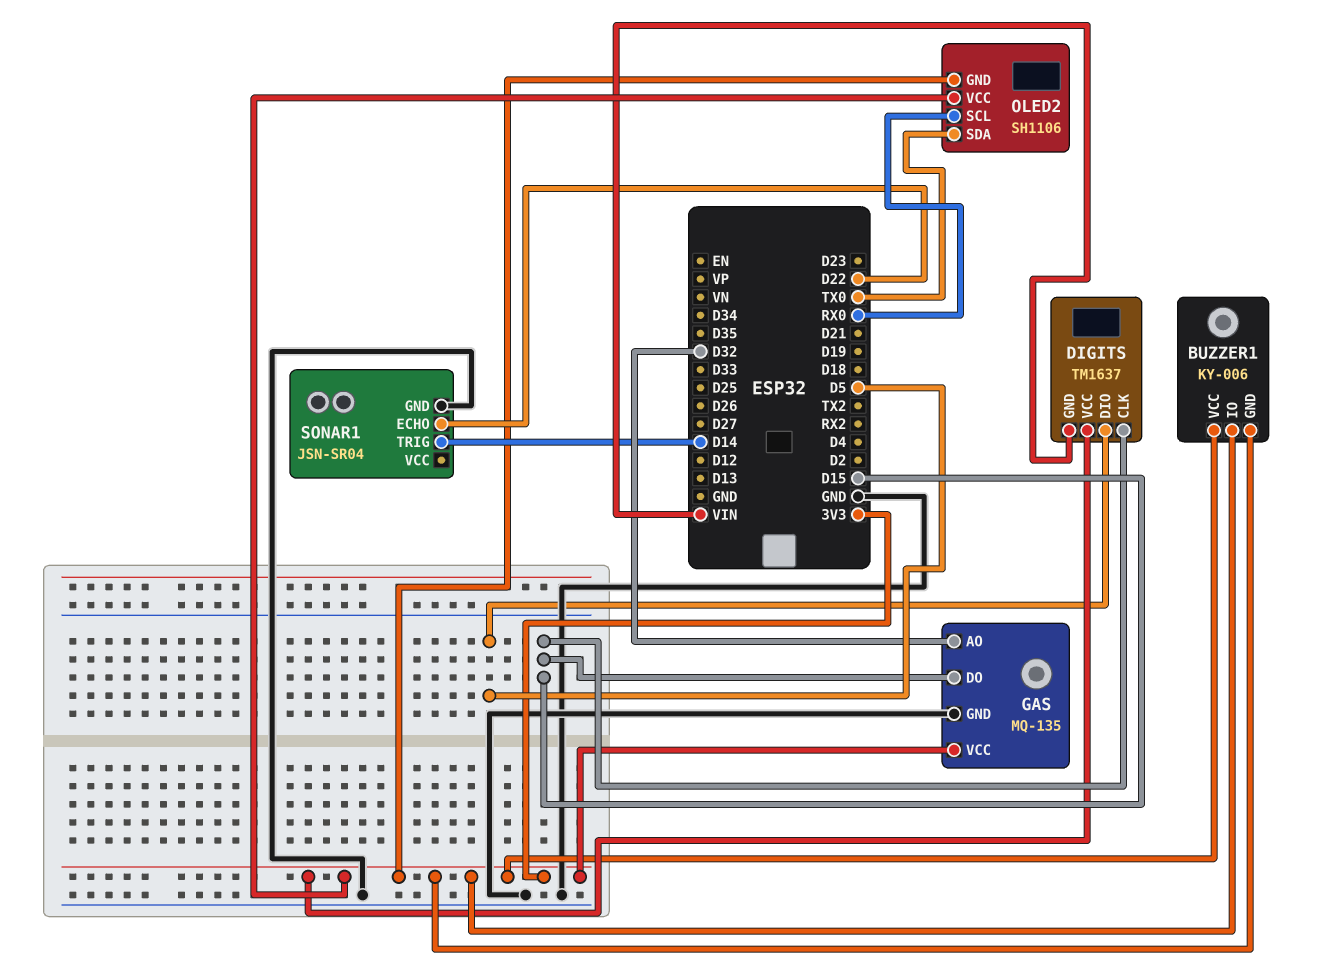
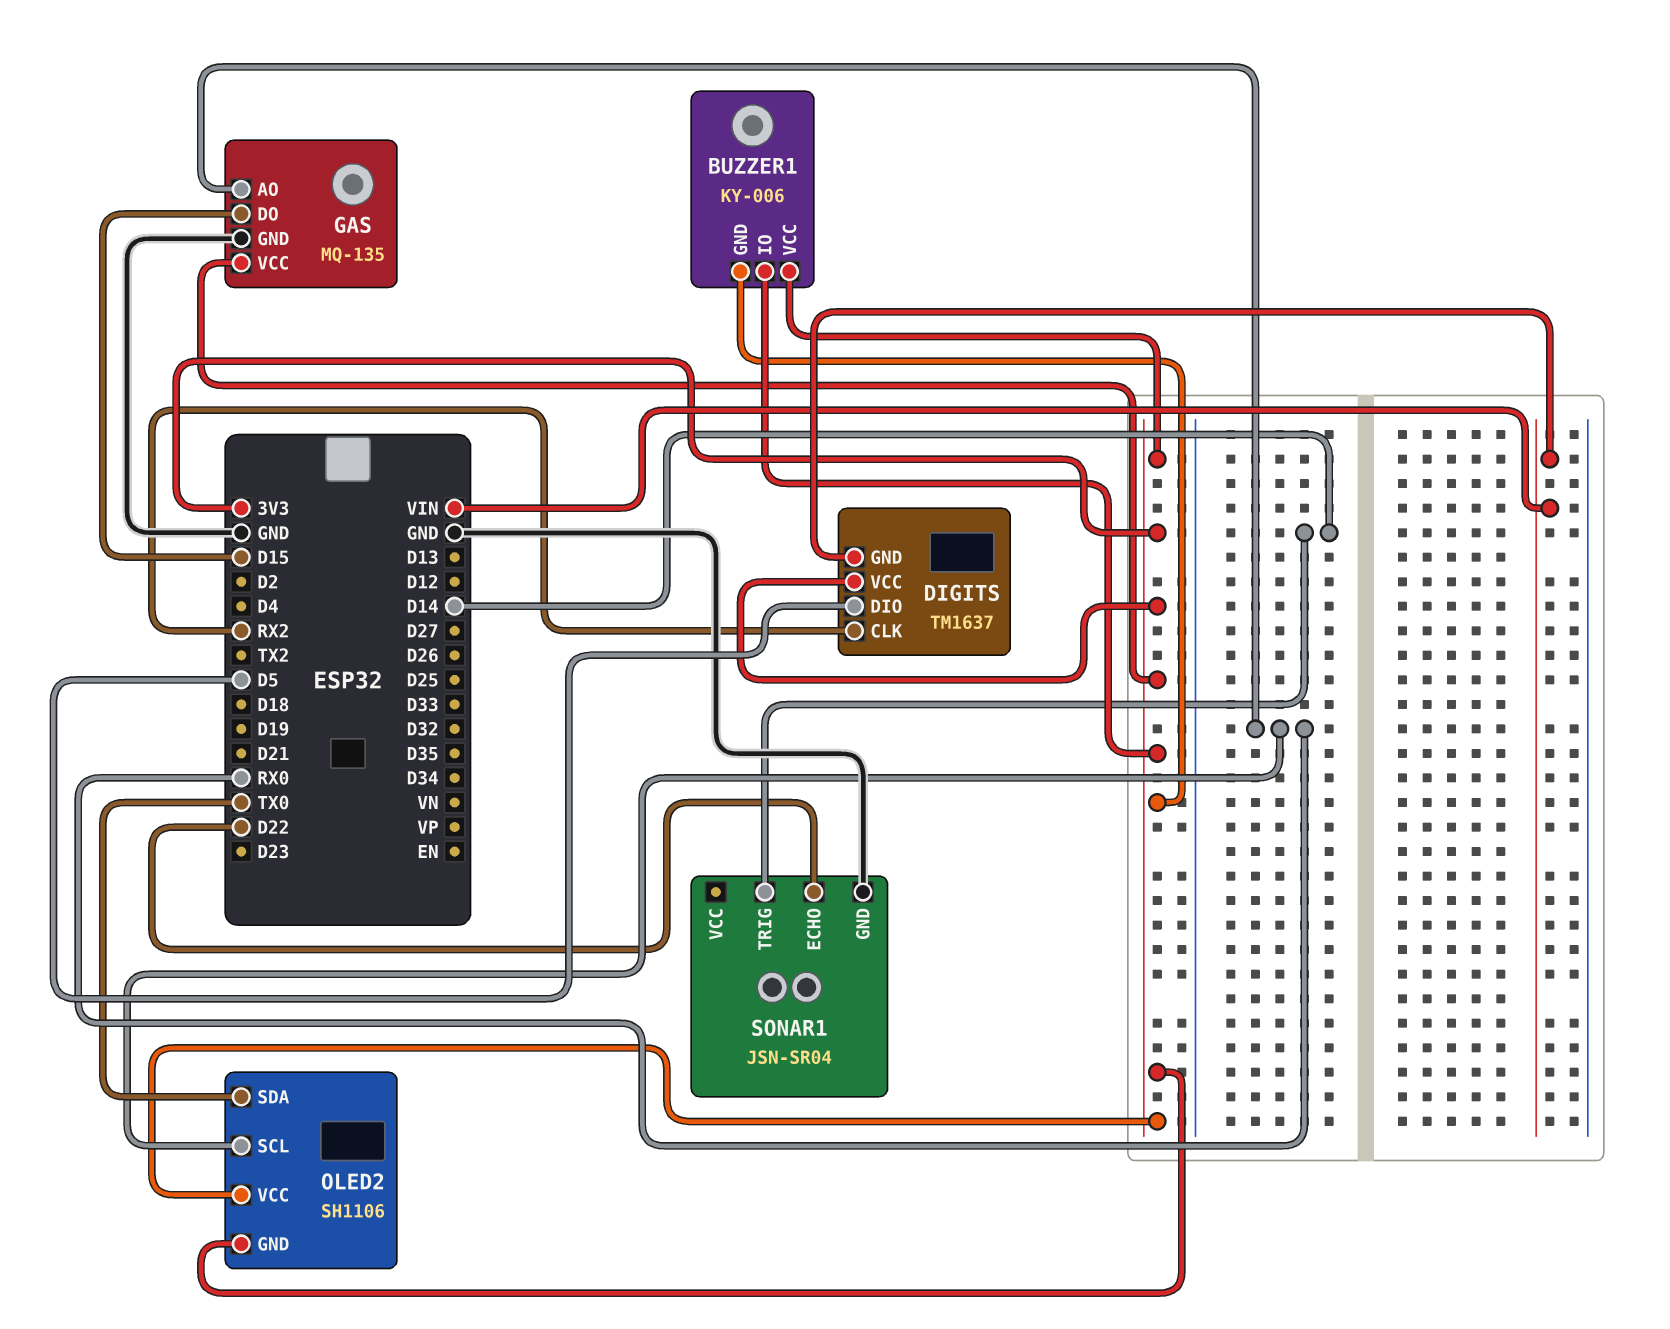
DIGITS pin CLK: D15 -> RX2
GAS pin AO: D32 -> RX0

